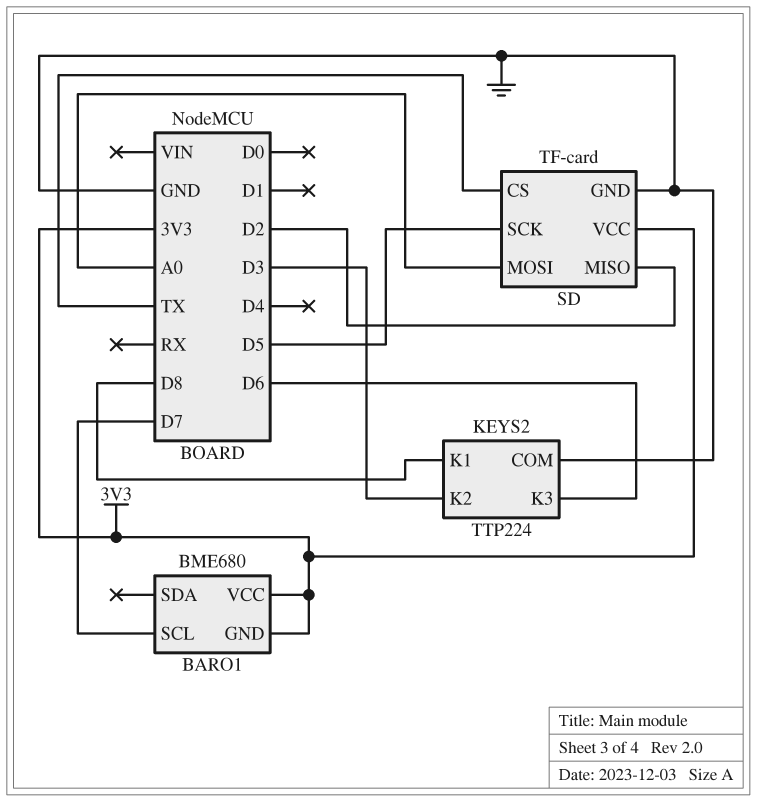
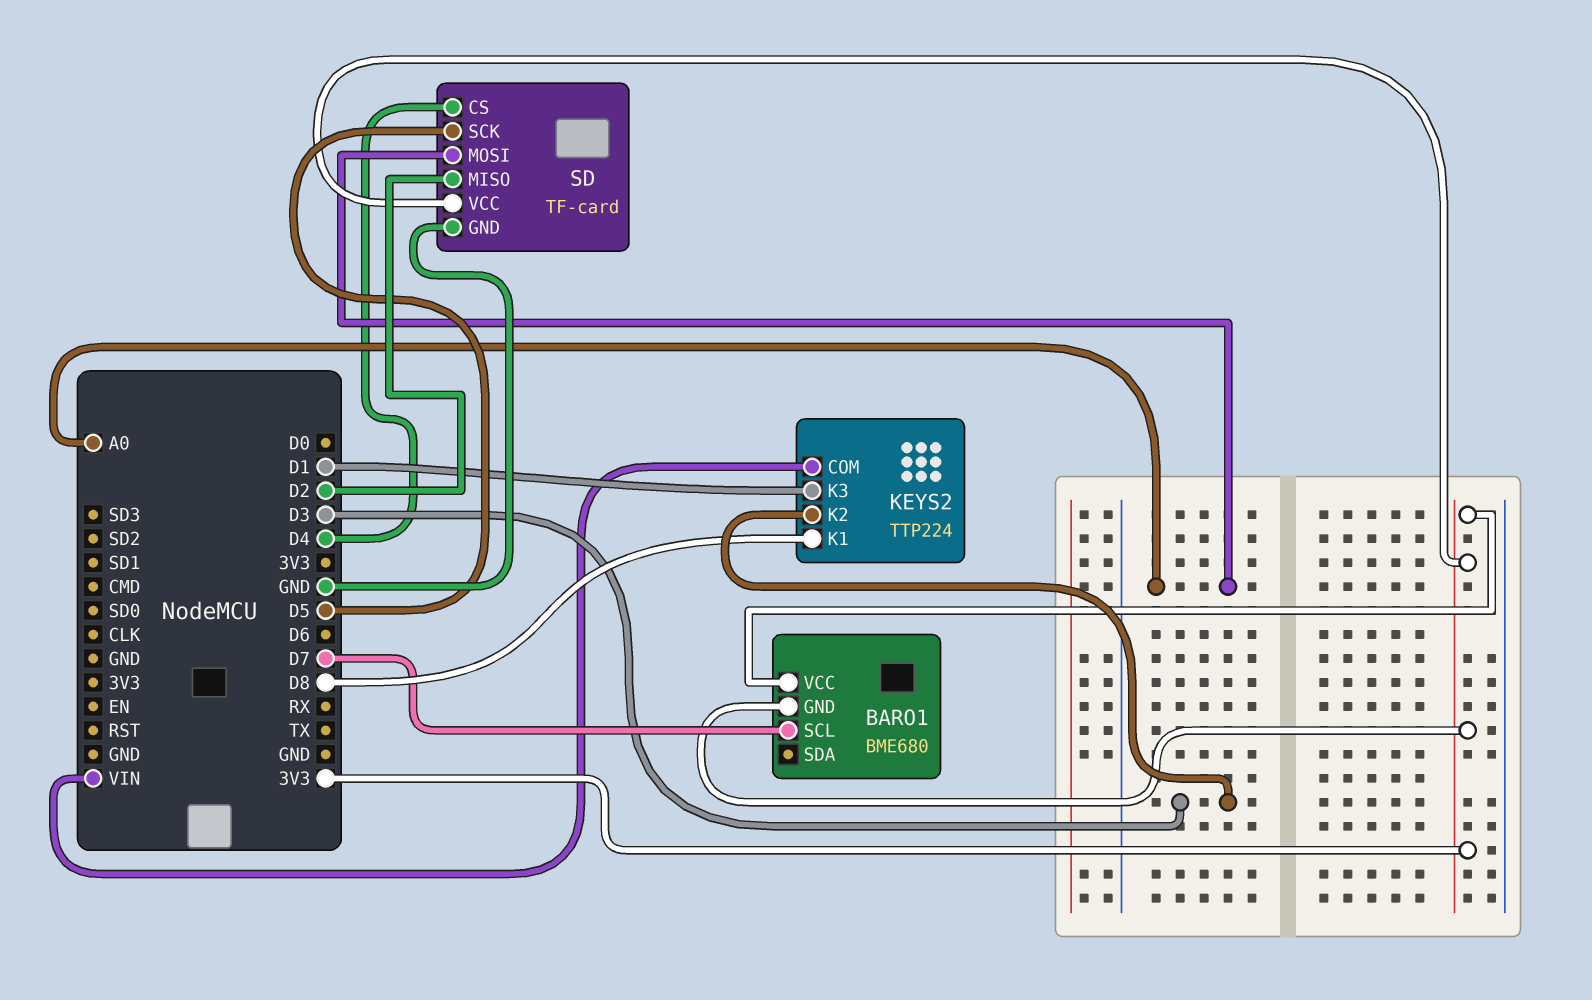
KEYS2 pin COM: GND -> VIN
KEYS2 pin K3: D6 -> D1
SD pin CS: TX -> D4

